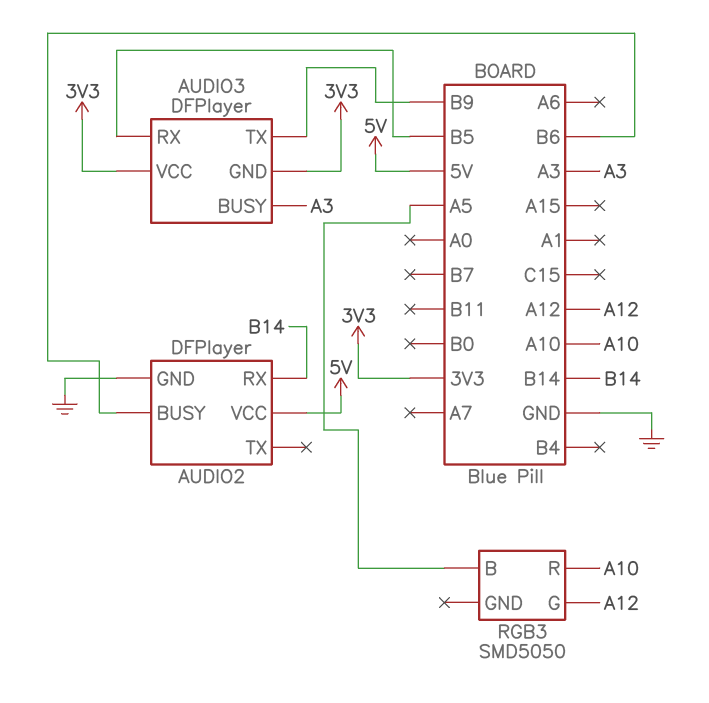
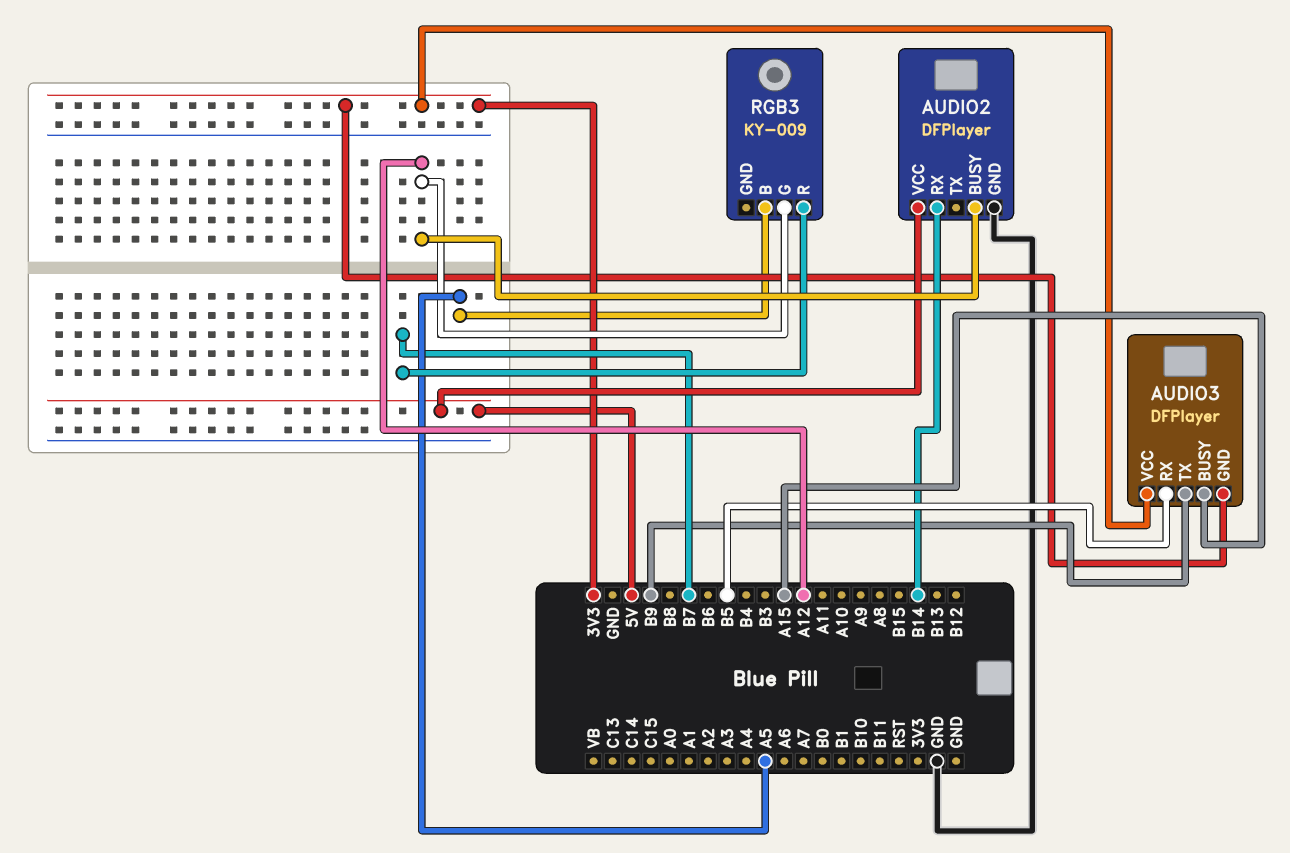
AUDIO2 pin BUSY: B6 -> A12
AUDIO3 pin BUSY: A3 -> A15
RGB3: SMD5050 -> KY-009
RGB3 pin R: A10 -> B7

